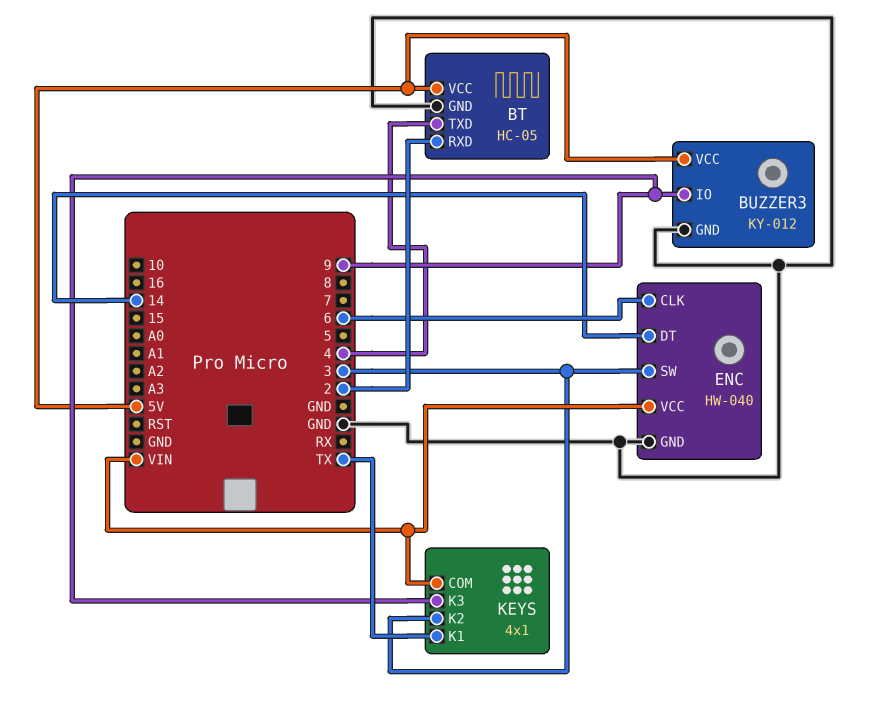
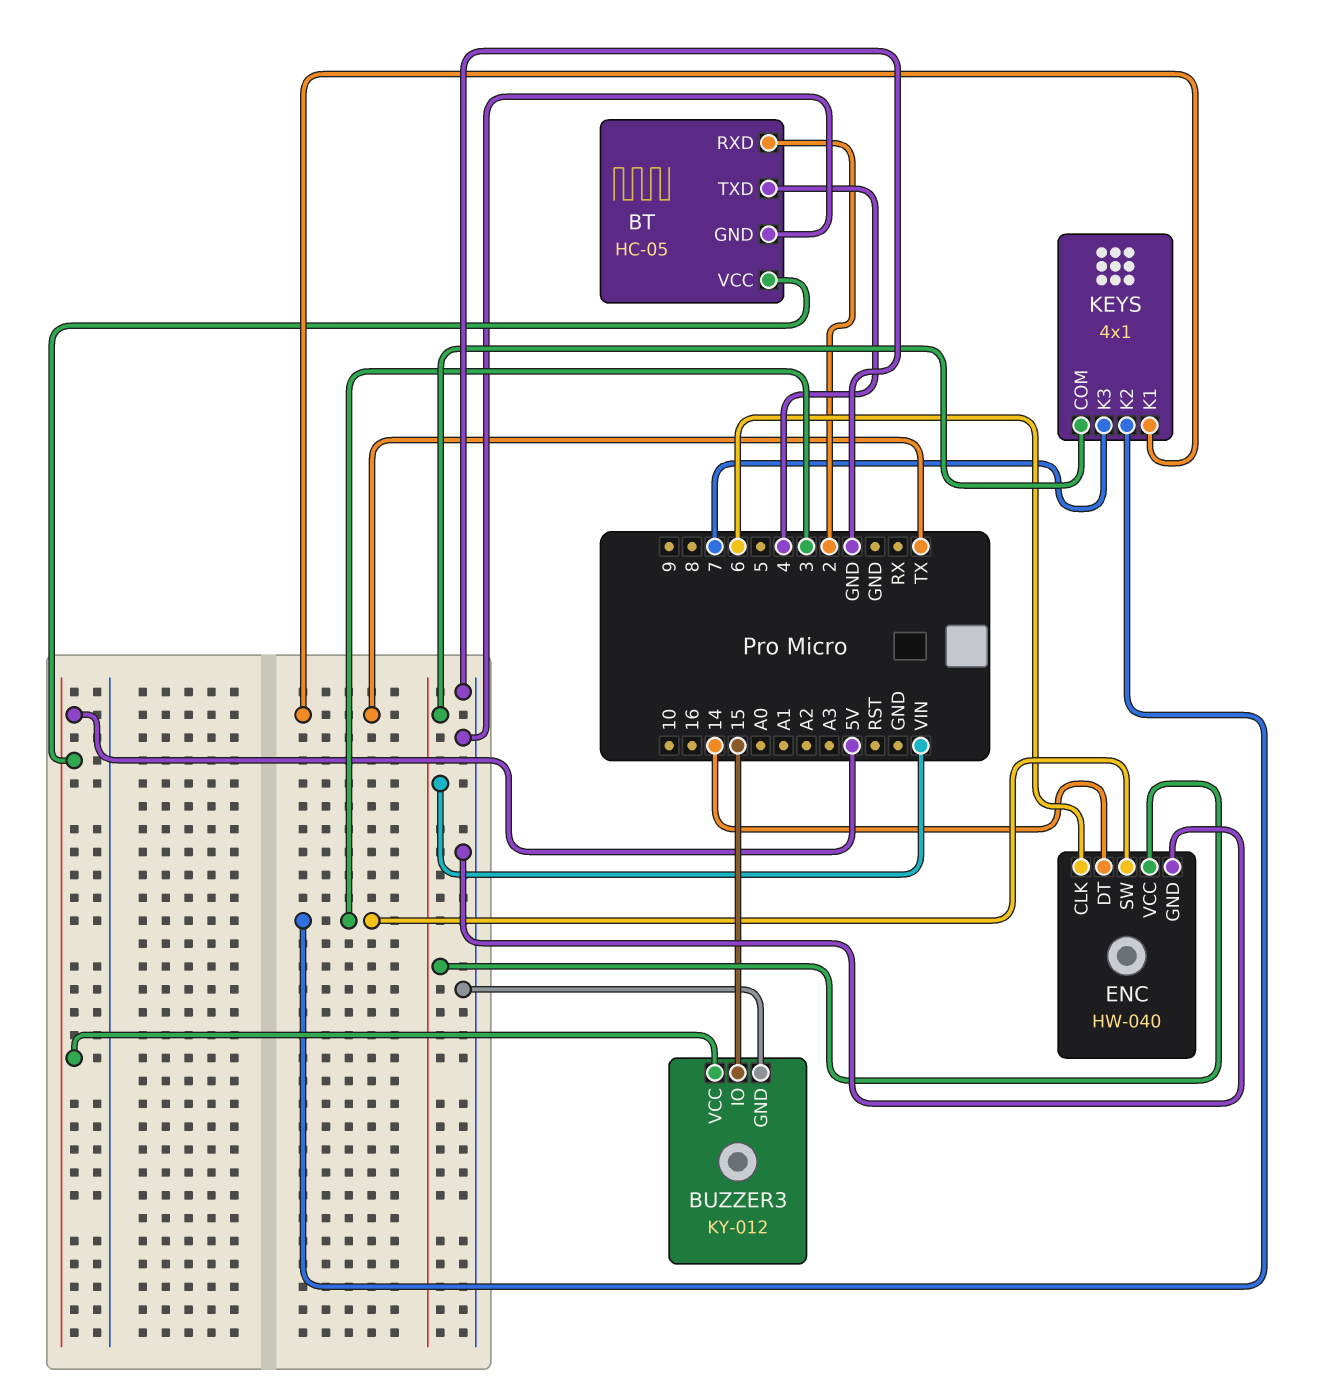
BUZZER3 pin IO: 9 -> 15
KEYS pin K3: 9 -> 7

